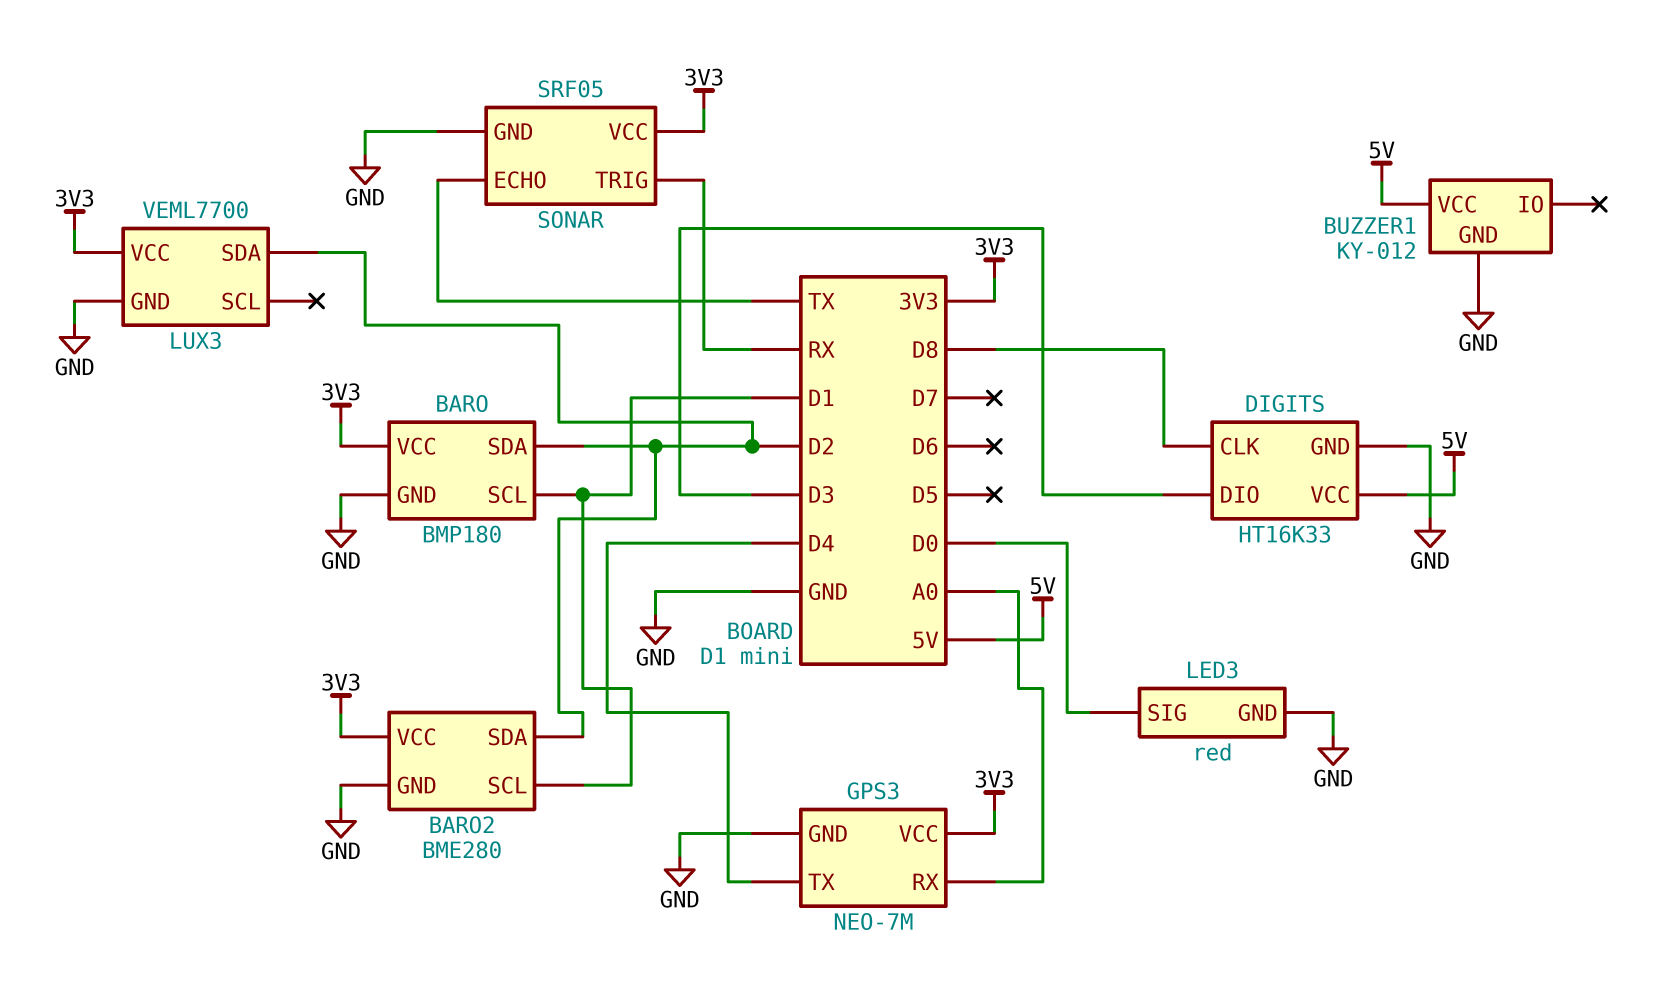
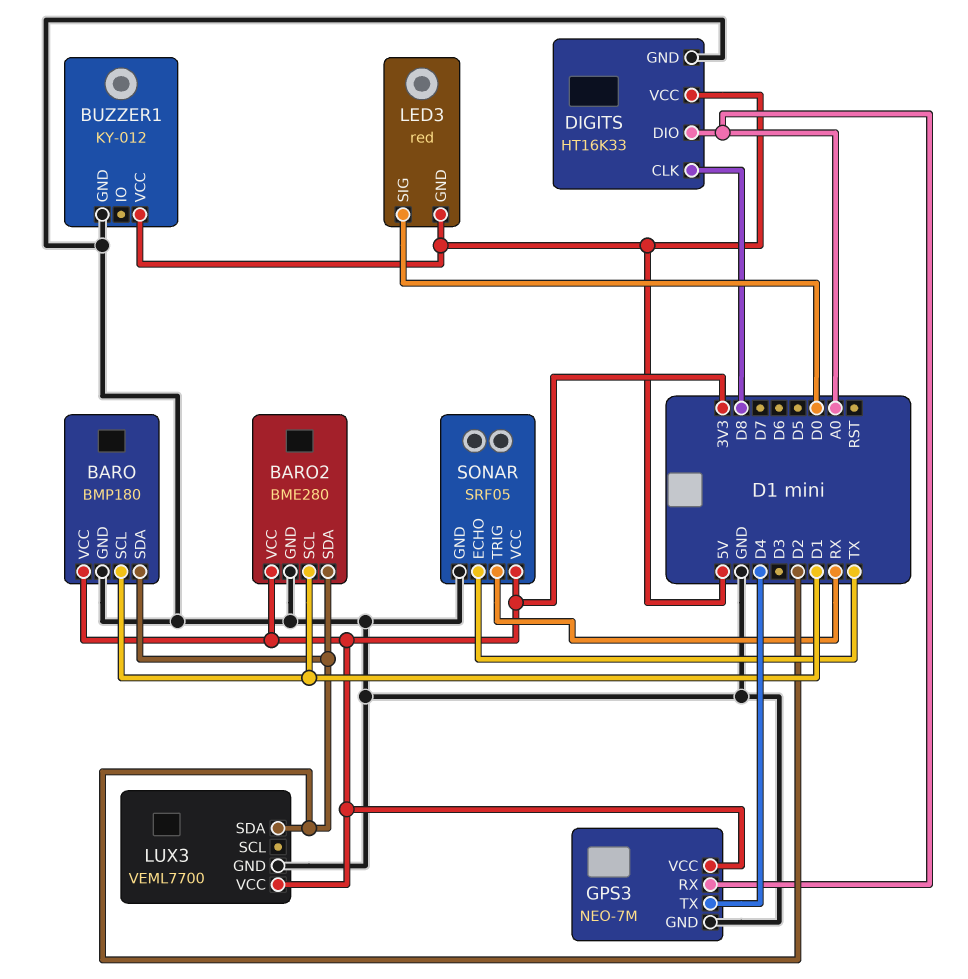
DIGITS pin DIO: D3 -> A0
LED3 pin GND: GND -> 5V

